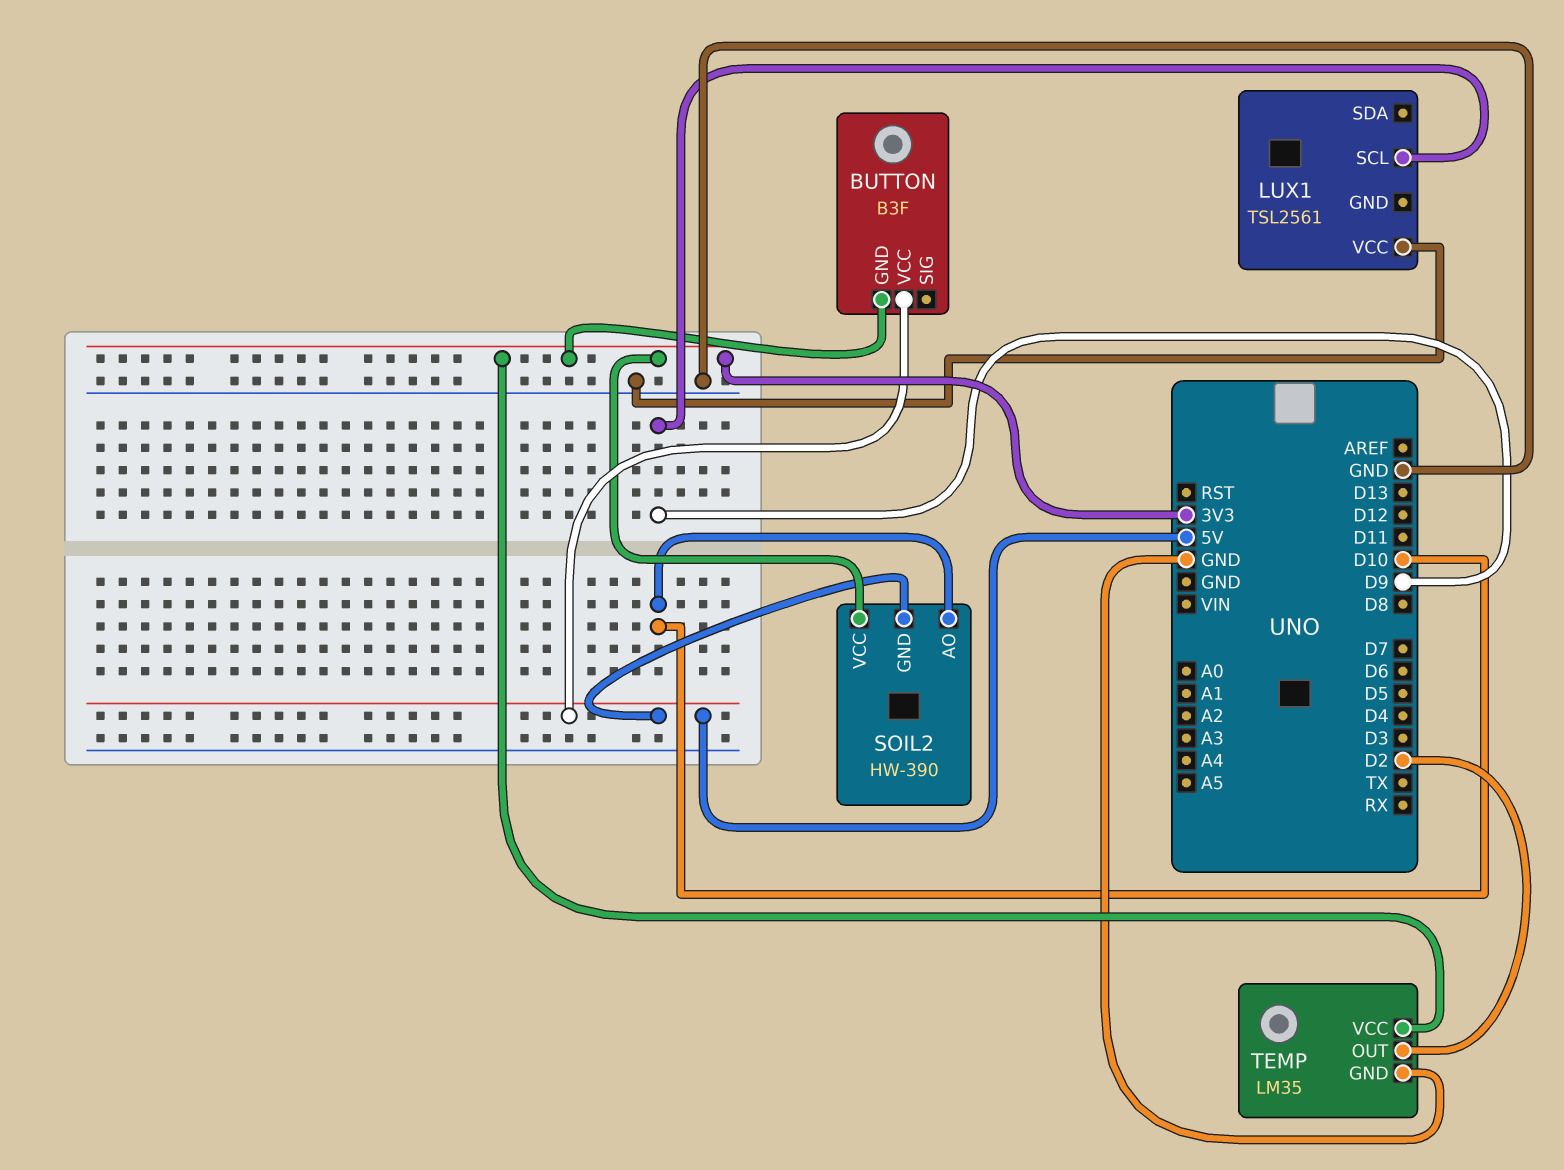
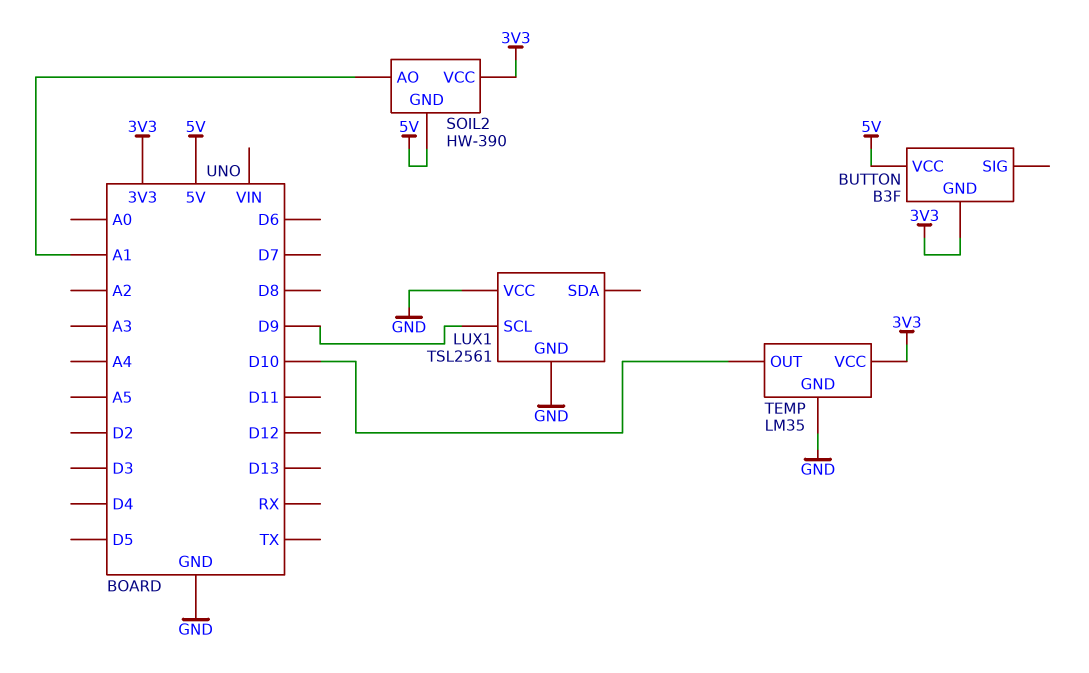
LUX1 pin GND: none -> GND
SOIL2 pin AO: D10 -> A1
TEMP pin OUT: D2 -> D10

